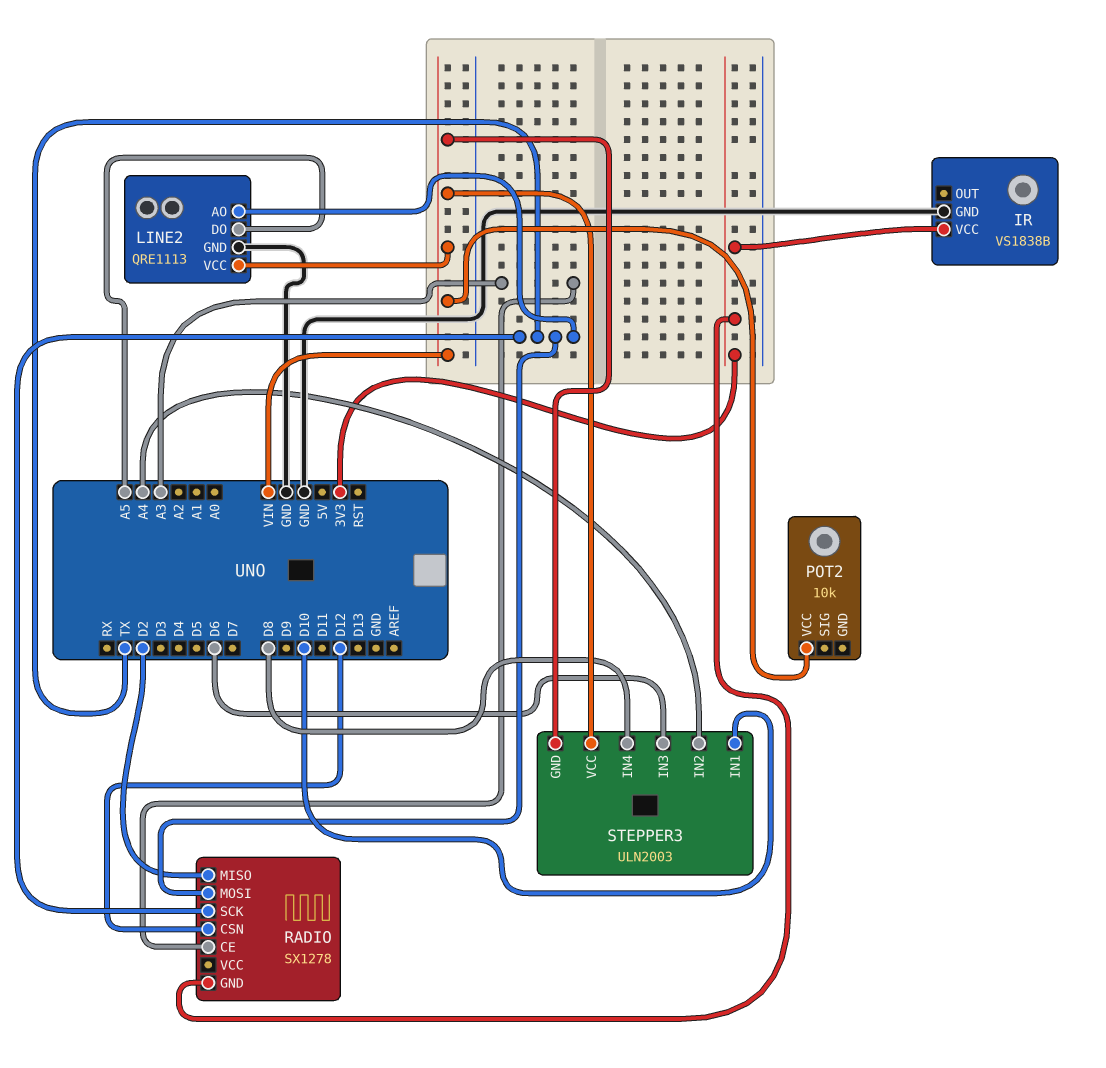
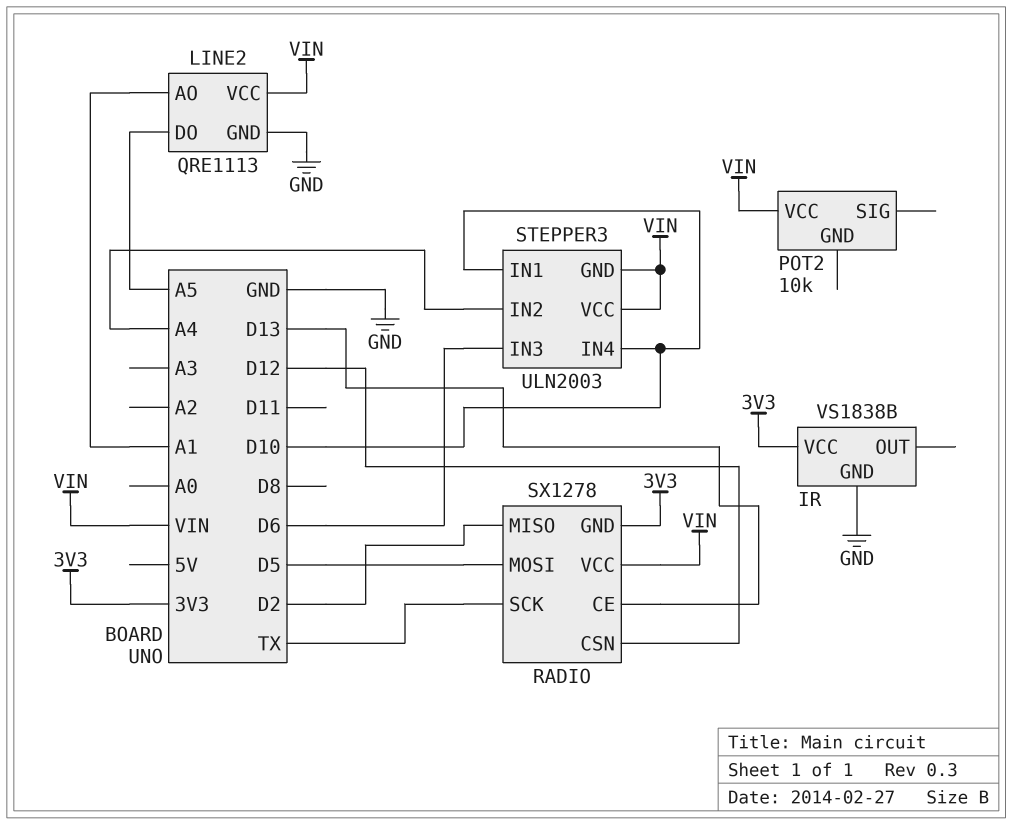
LINE2 pin AO: TX -> A1
RADIO pin CE: A3 -> D13
RADIO pin MOSI: TX -> D5
RADIO pin VCC: none -> VIN
STEPPER3 pin IN4: D8 -> D10

